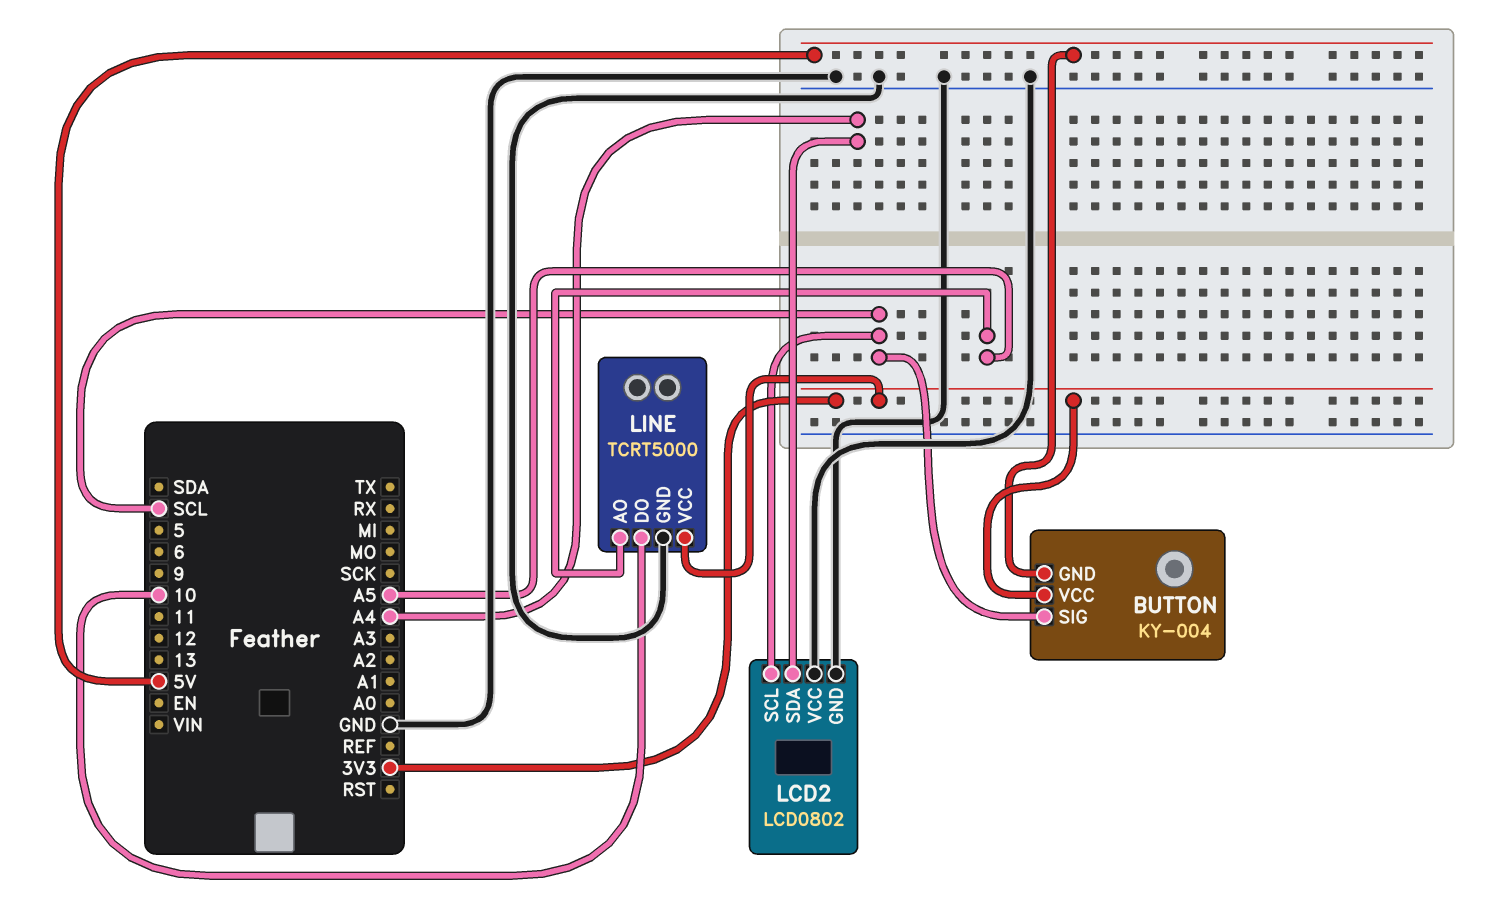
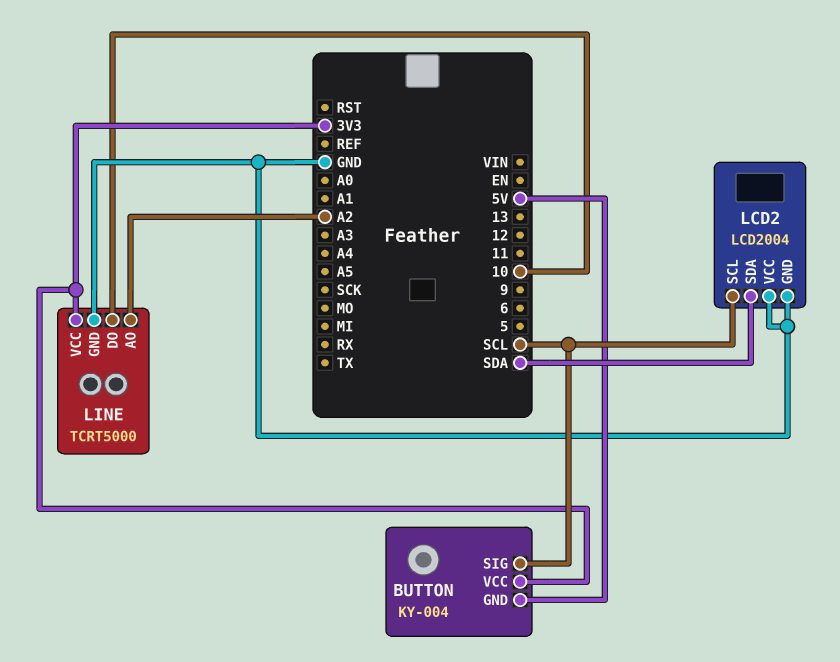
LCD2: LCD0802 -> LCD2004
LCD2 pin SDA: A4 -> SDA
LINE pin AO: A5 -> A2

